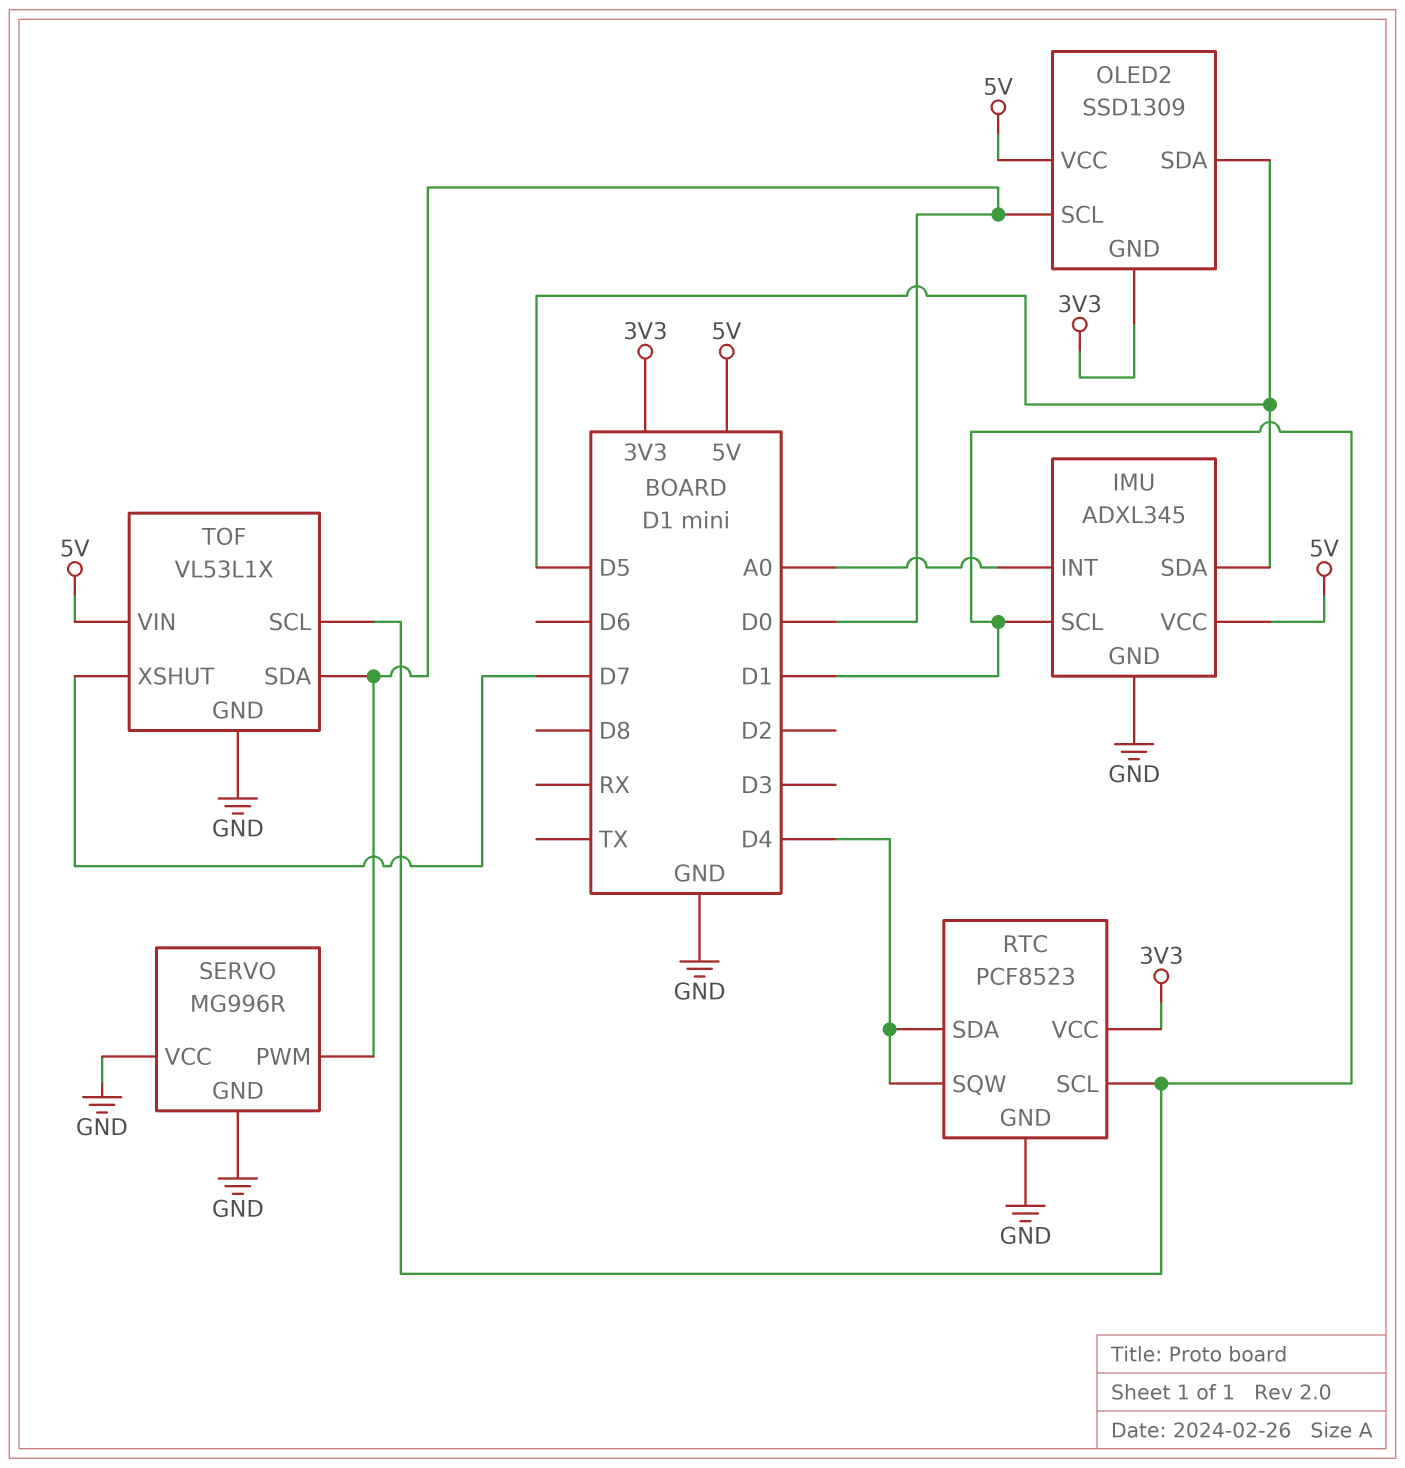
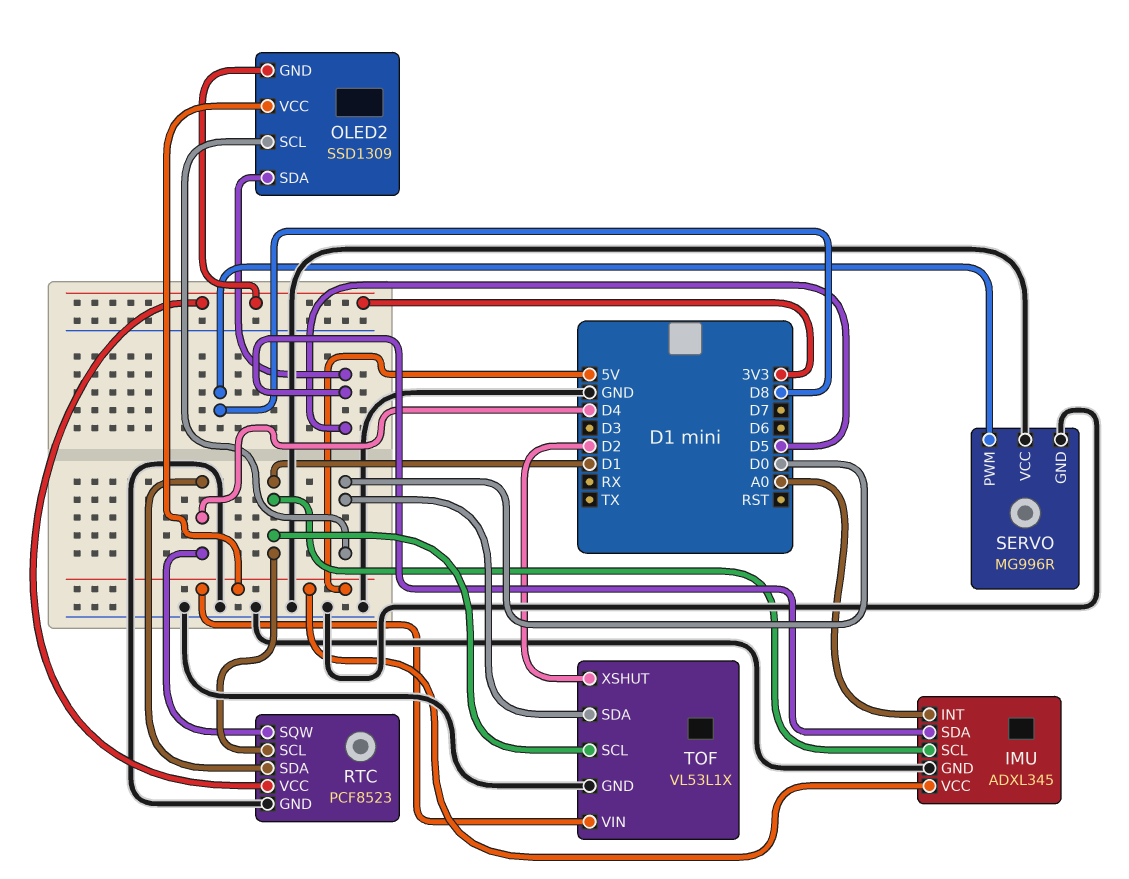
SERVO pin PWM: D0 -> D8
TOF pin XSHUT: D7 -> D2

